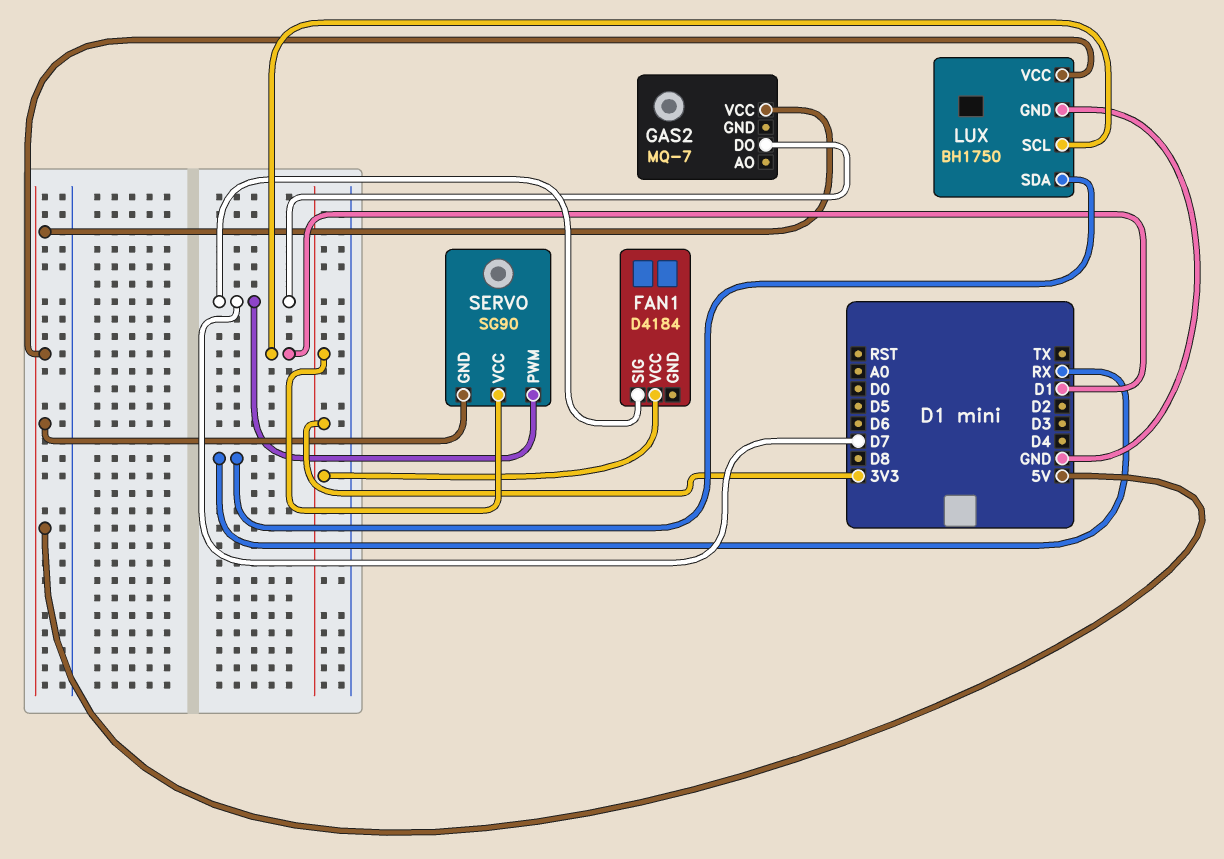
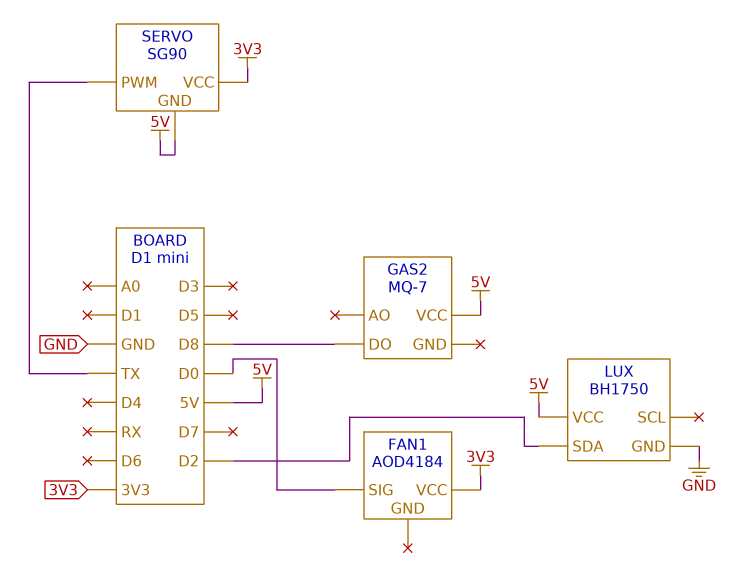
FAN1: D4184 -> AOD4184
FAN1 pin SIG: D7 -> D0
GAS2 pin DO: D7 -> D8
LUX pin SCL: D1 -> none
LUX pin SDA: RX -> D2
SERVO pin PWM: D7 -> TX

